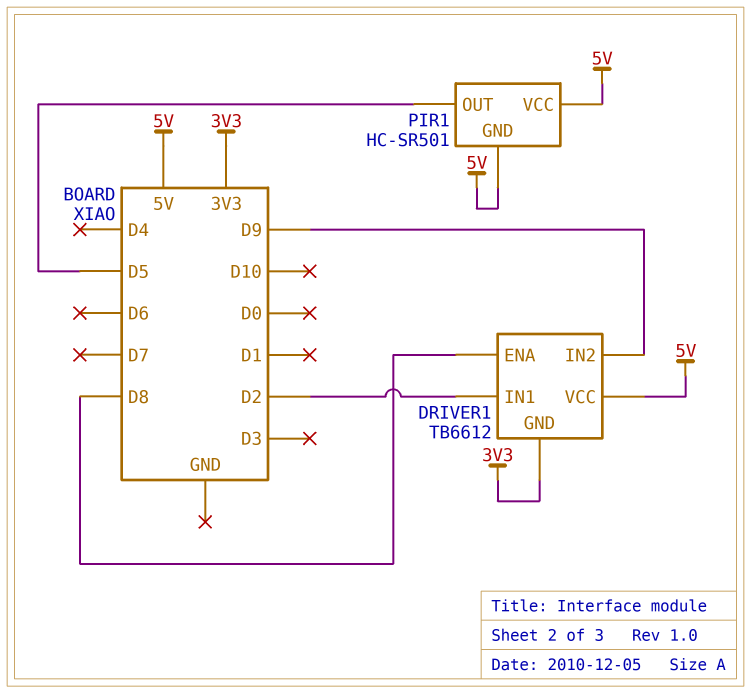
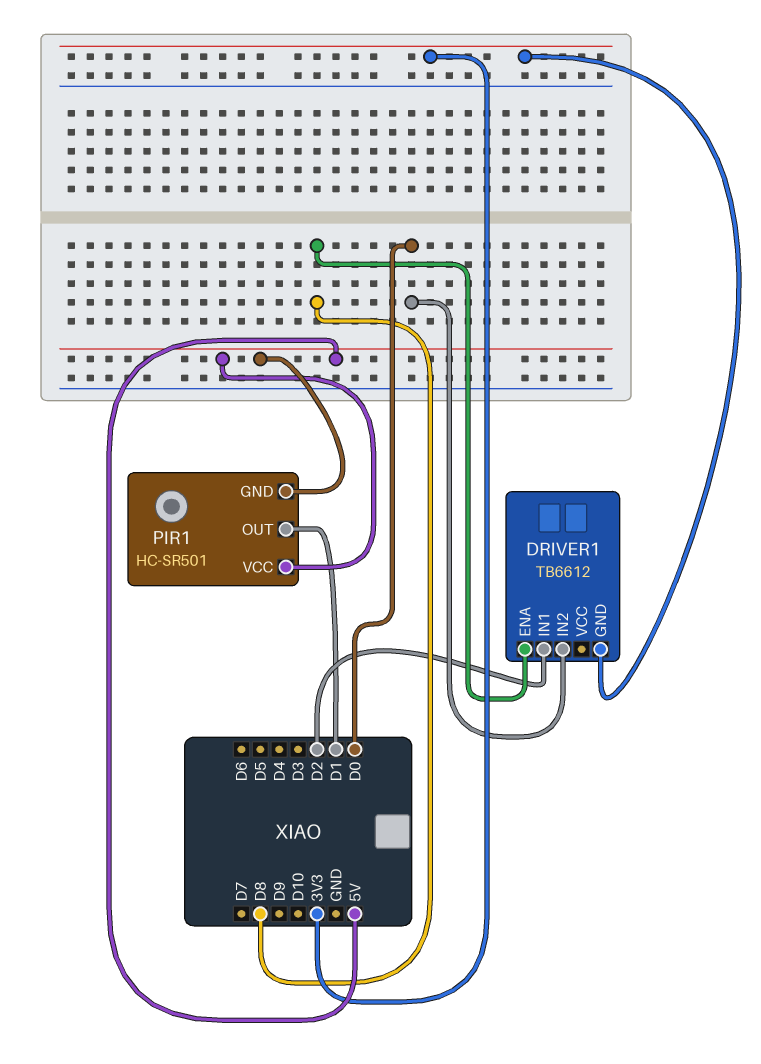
DRIVER1 pin IN2: D9 -> D0
DRIVER1 pin VCC: 5V -> none
PIR1 pin OUT: D5 -> D1

